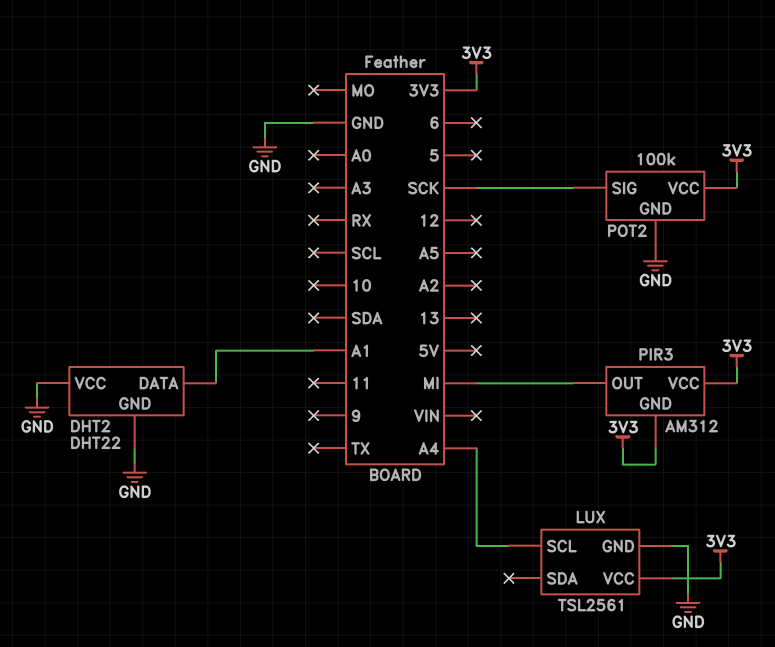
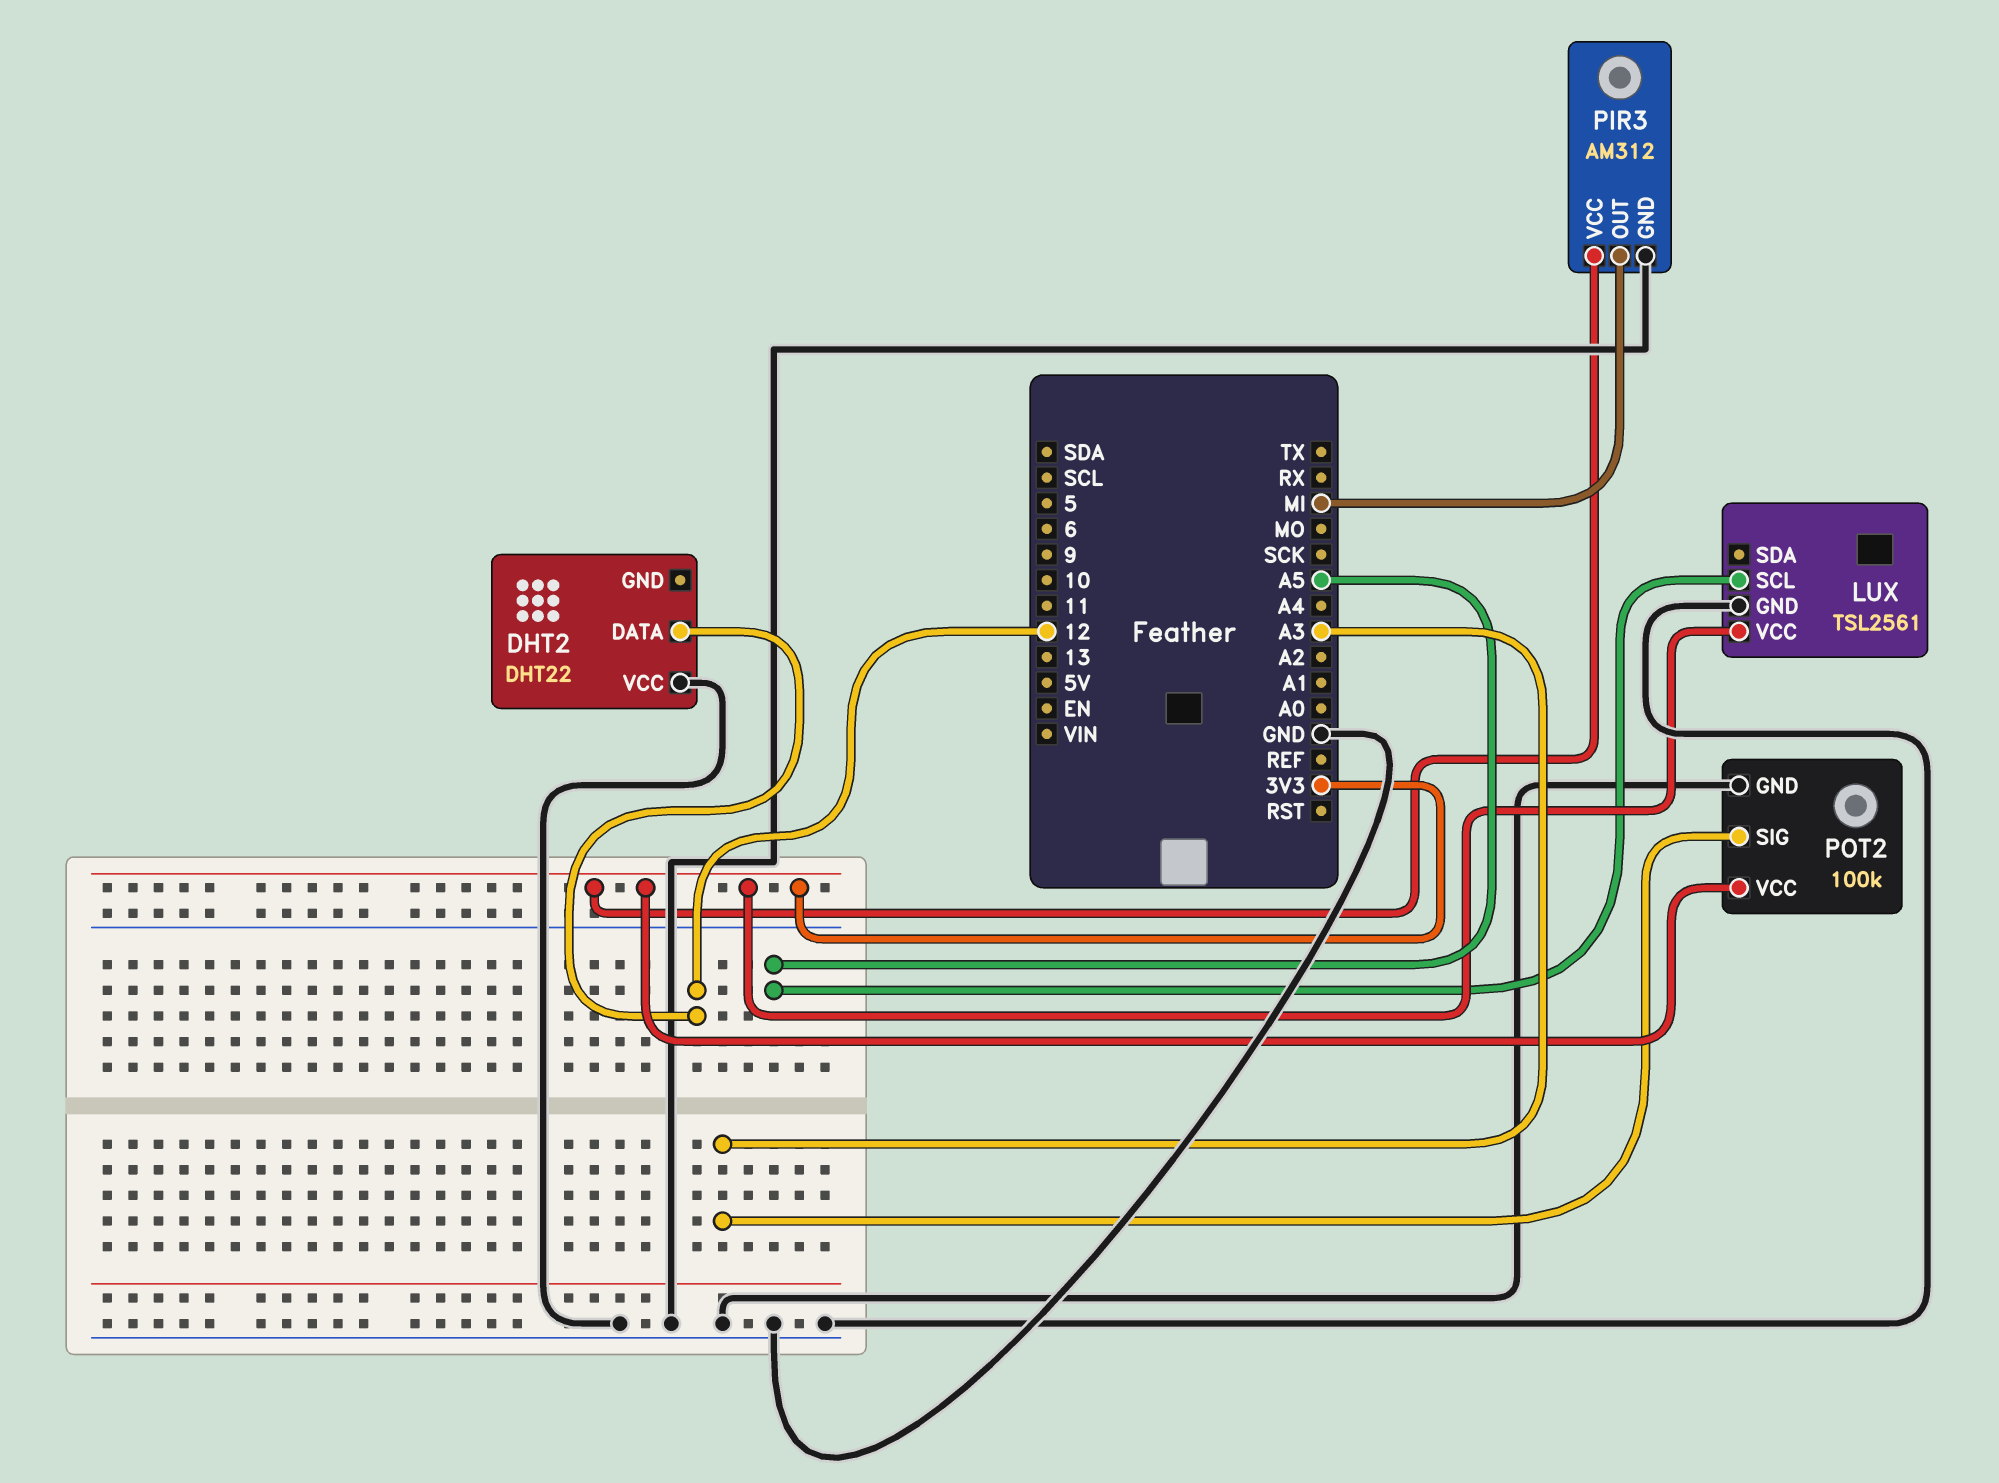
DHT2 pin DATA: A1 -> 12
DHT2 pin GND: GND -> none
LUX pin SCL: A4 -> A5
PIR3 pin GND: 3V3 -> GND
POT2 pin SIG: SCK -> A3

